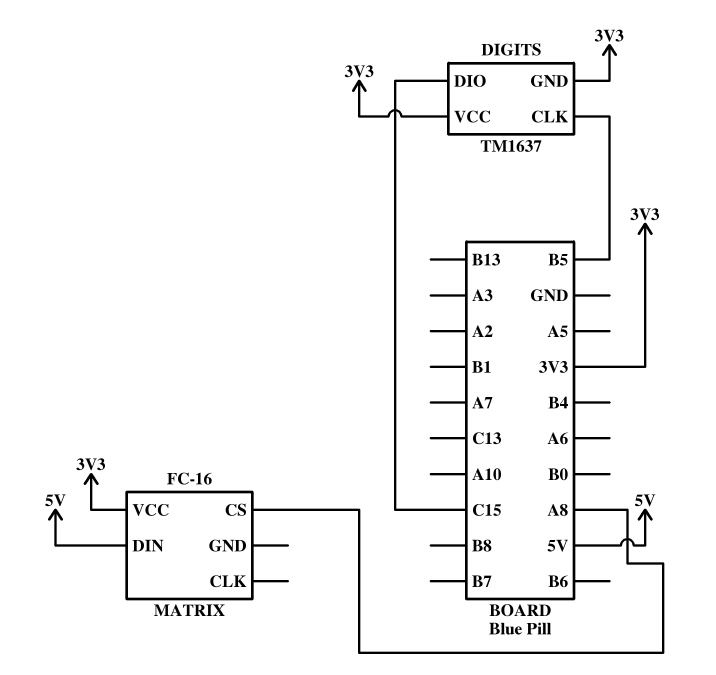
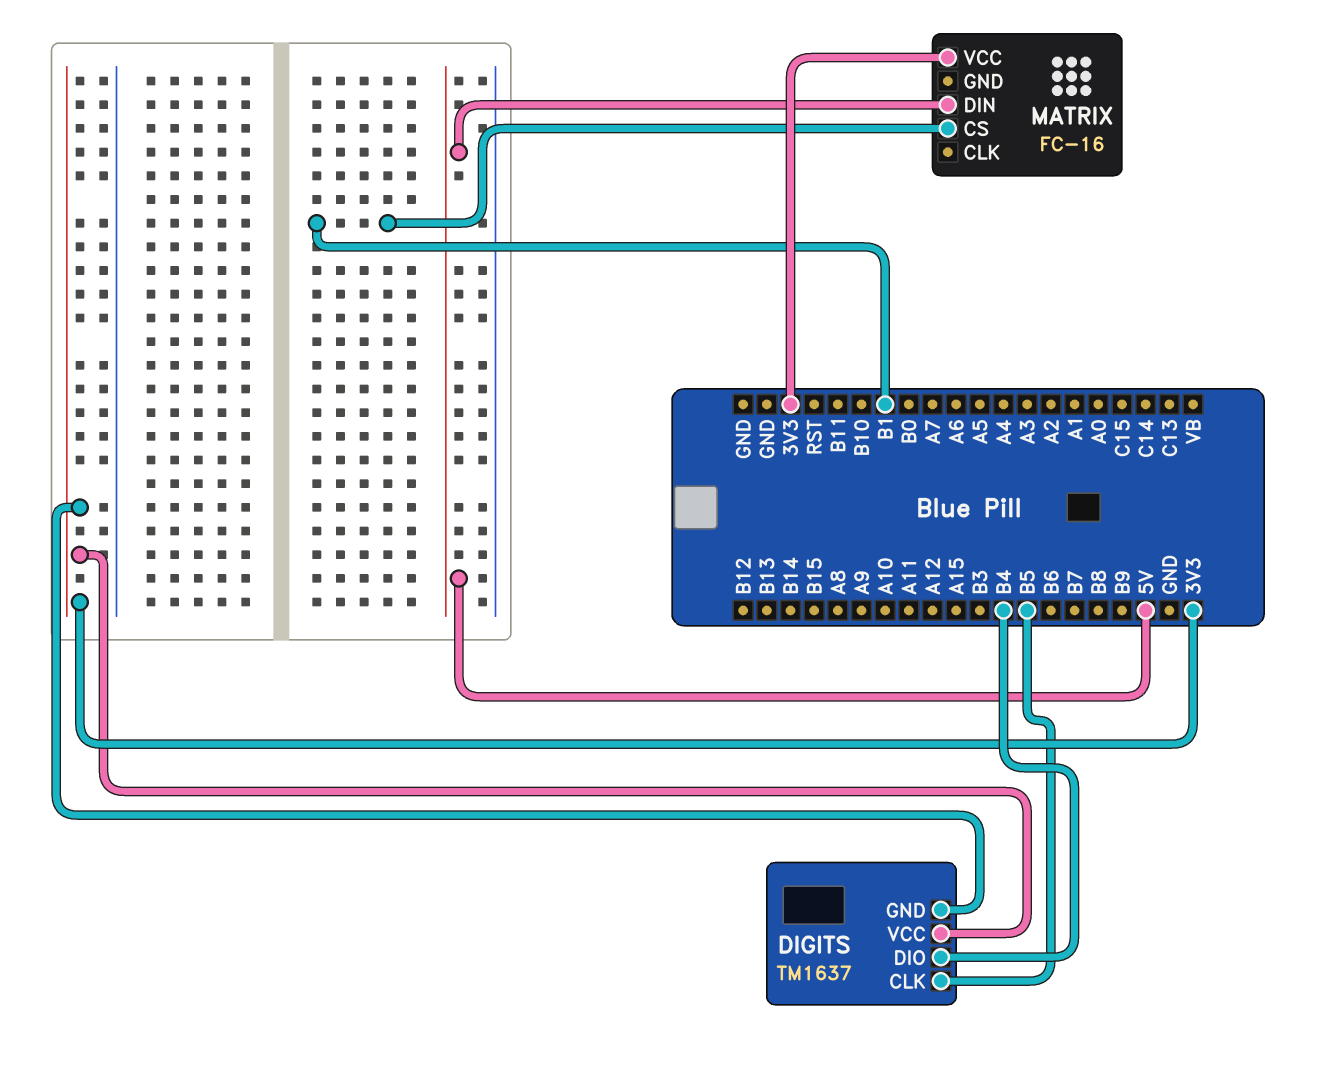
DIGITS pin DIO: C15 -> B4
MATRIX pin CS: A8 -> B1

